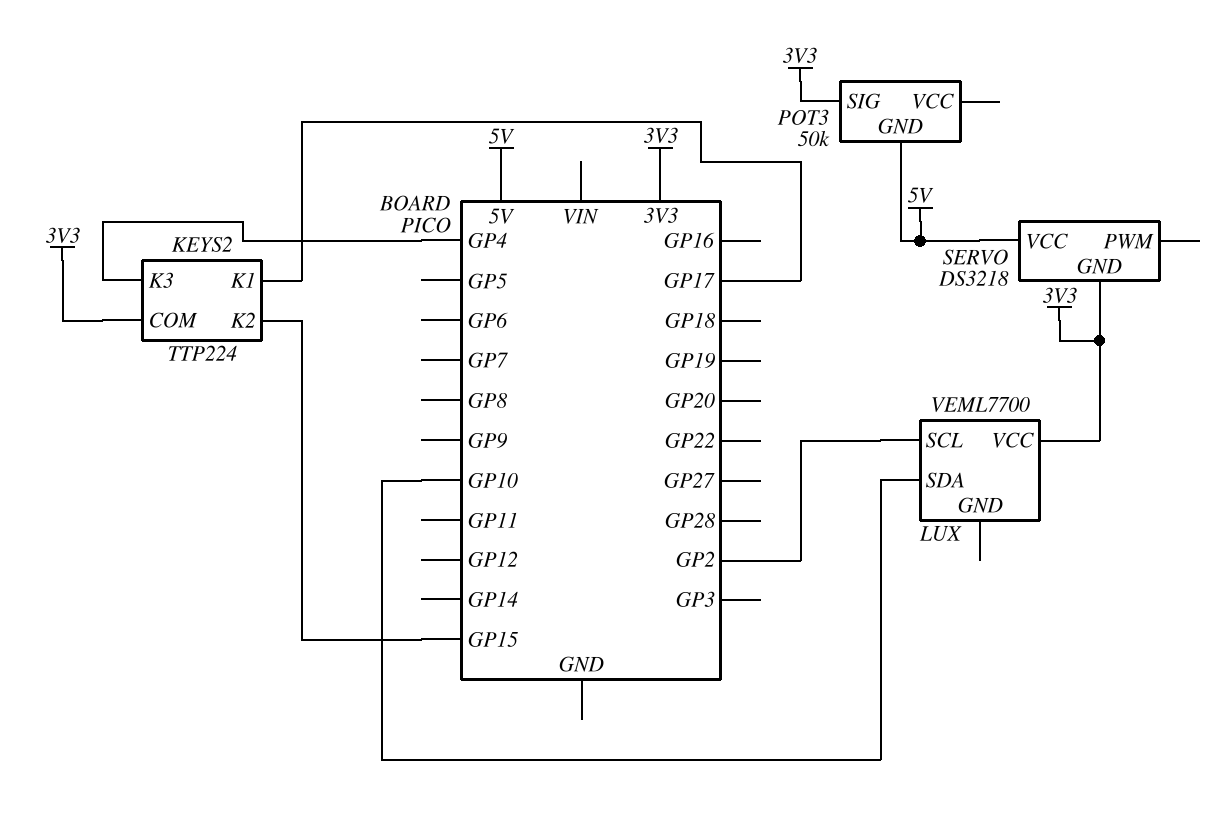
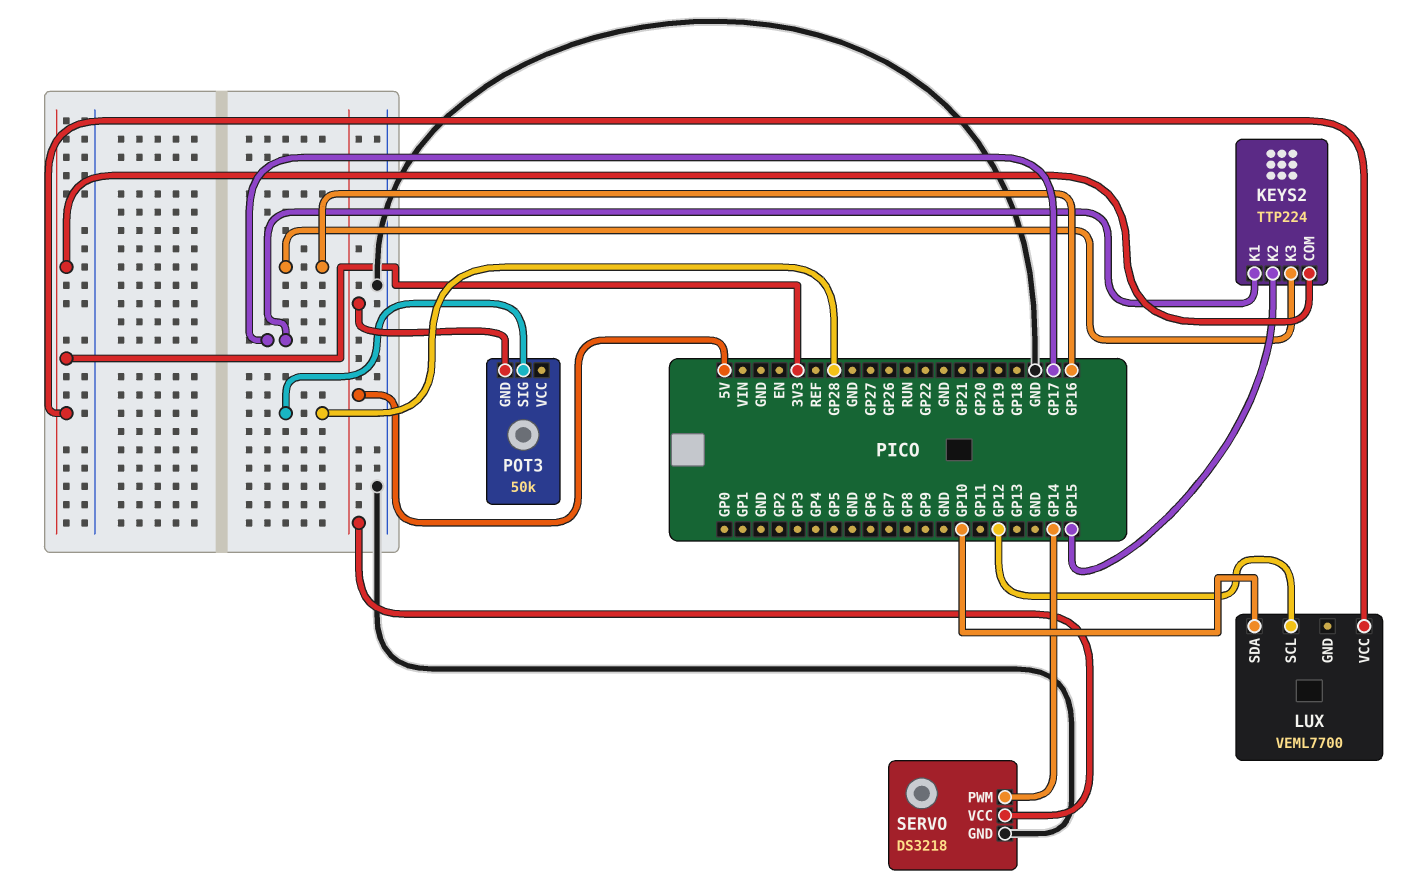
KEYS2 pin K3: GP4 -> GP16
LUX pin SCL: GP2 -> GP12
POT3 pin SIG: 3V3 -> GP28
SERVO pin GND: 3V3 -> GND
SERVO pin PWM: none -> GP14

